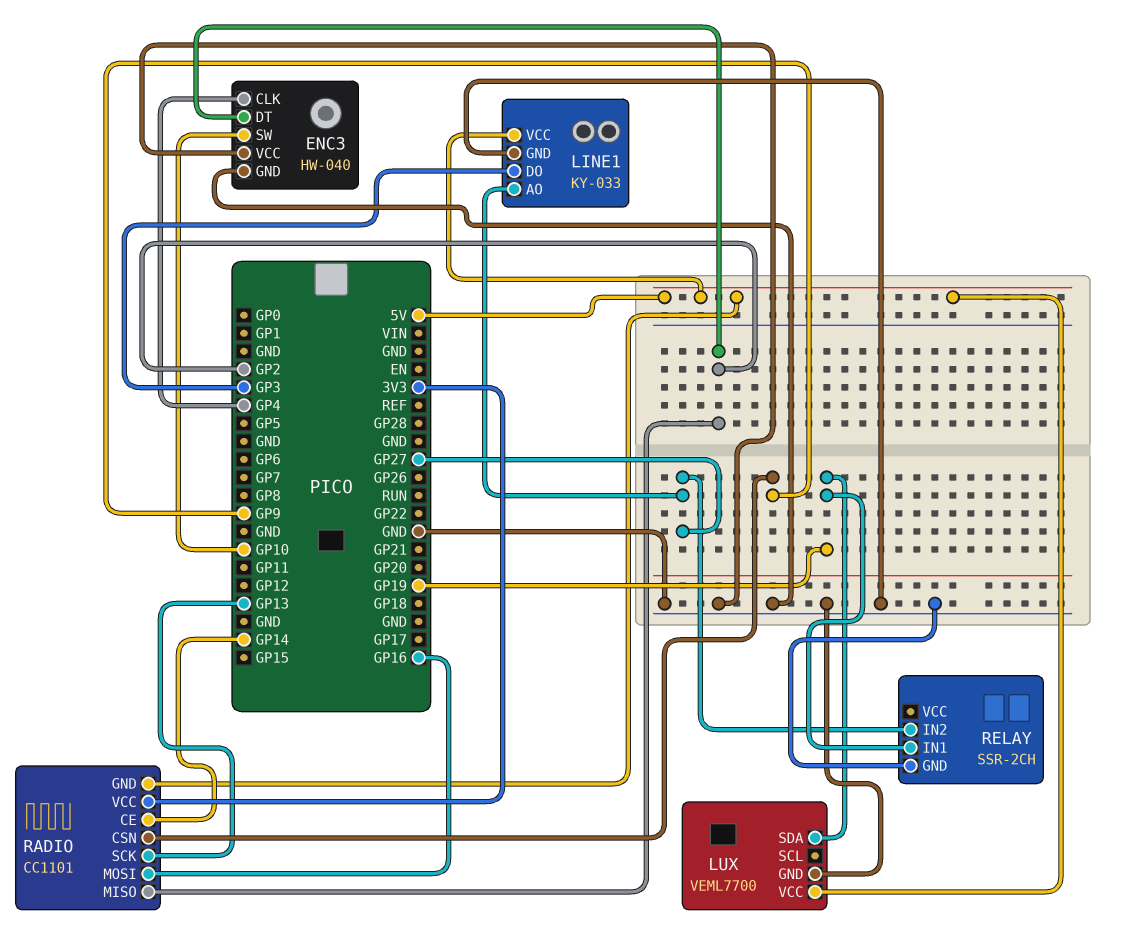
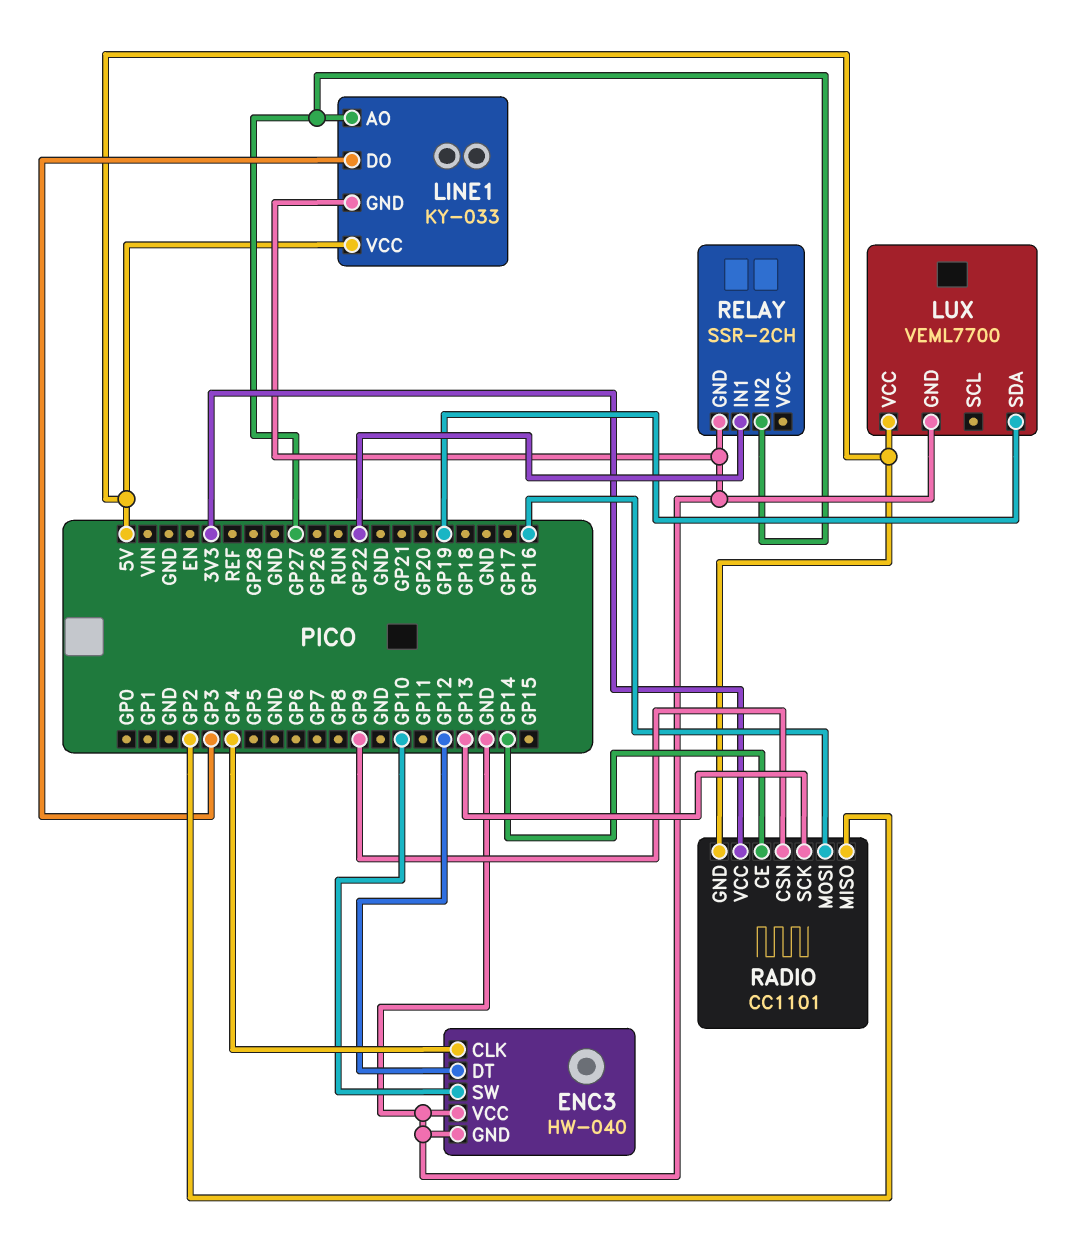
ENC3 pin DT: GP2 -> GP12
RELAY pin IN1: GP19 -> GP22

